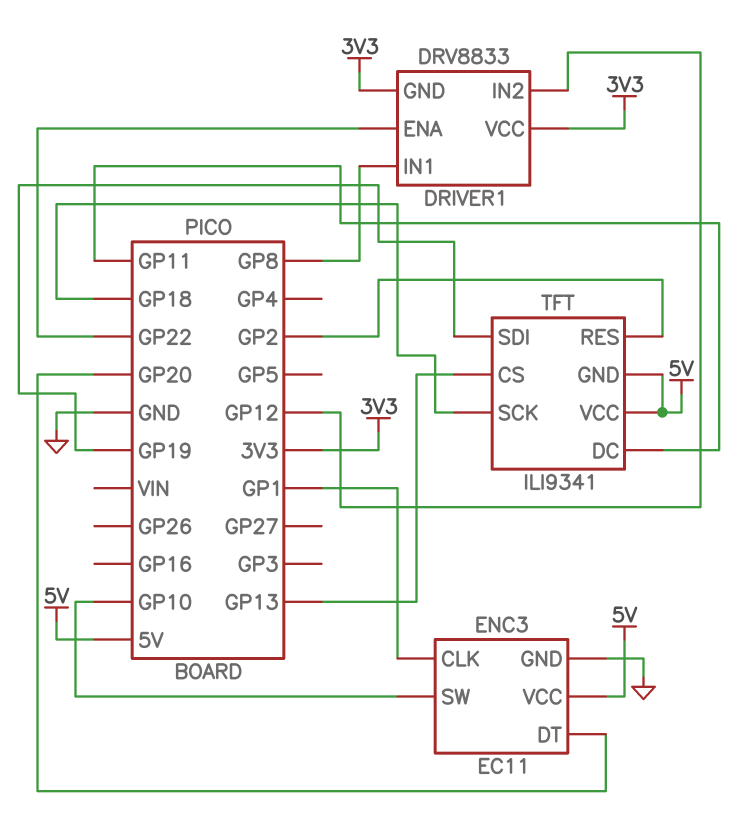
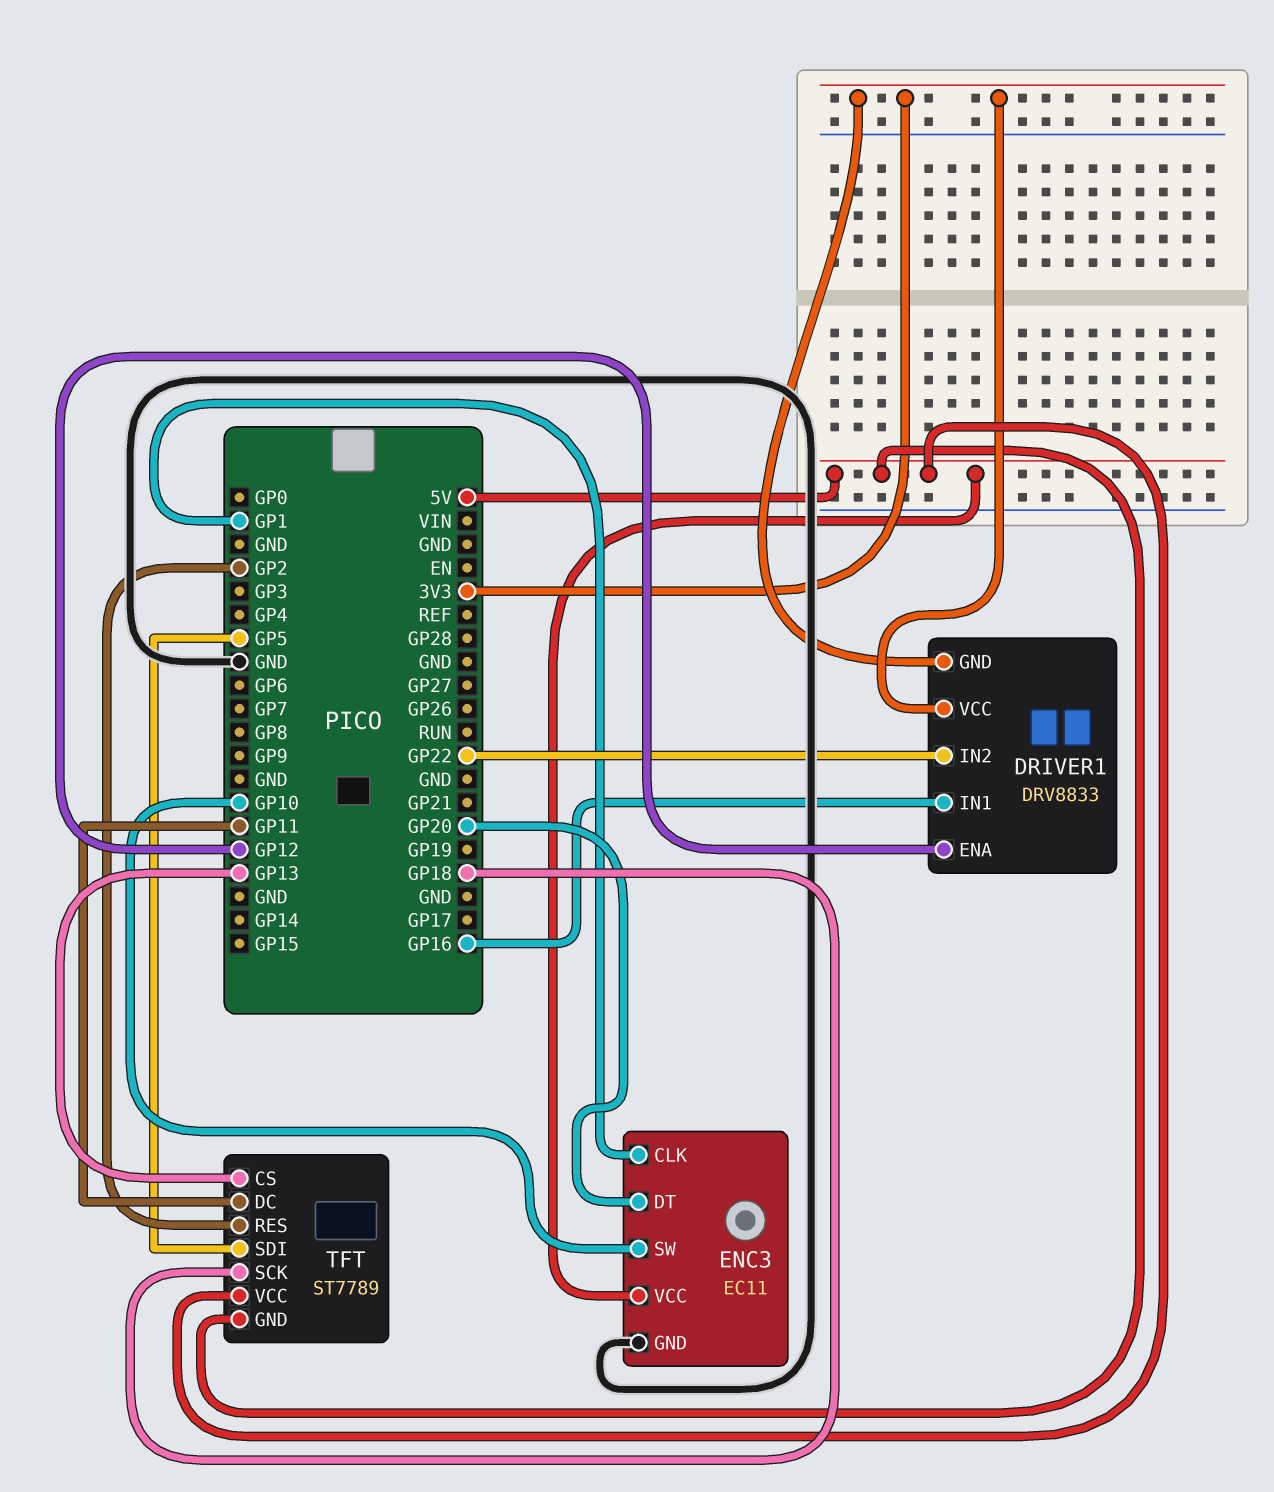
DRIVER1 pin ENA: GP22 -> GP12
DRIVER1 pin IN1: GP8 -> GP16
DRIVER1 pin IN2: GP12 -> GP22
TFT: ILI9341 -> ST7789
TFT pin SDI: GP19 -> GP5

